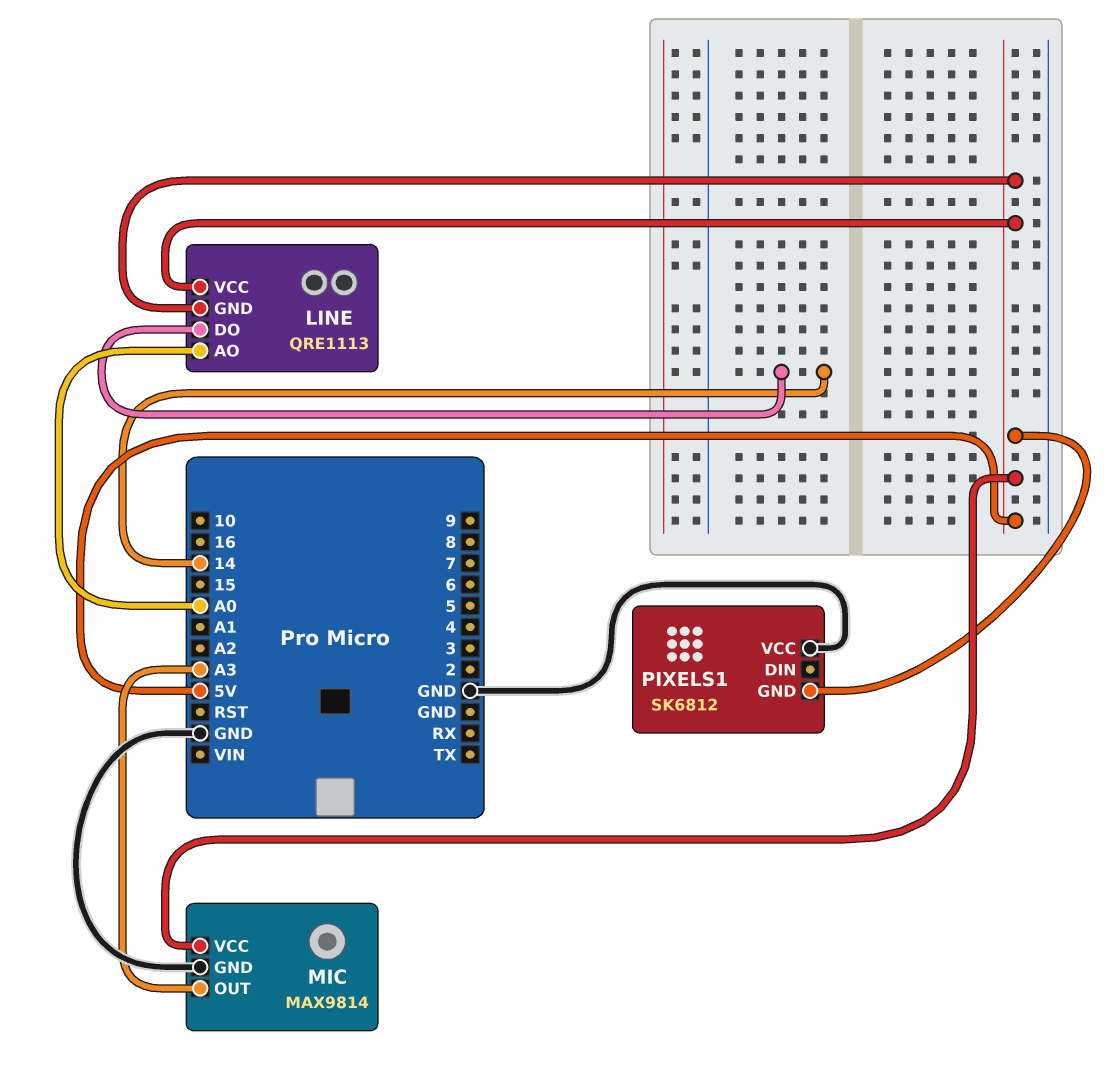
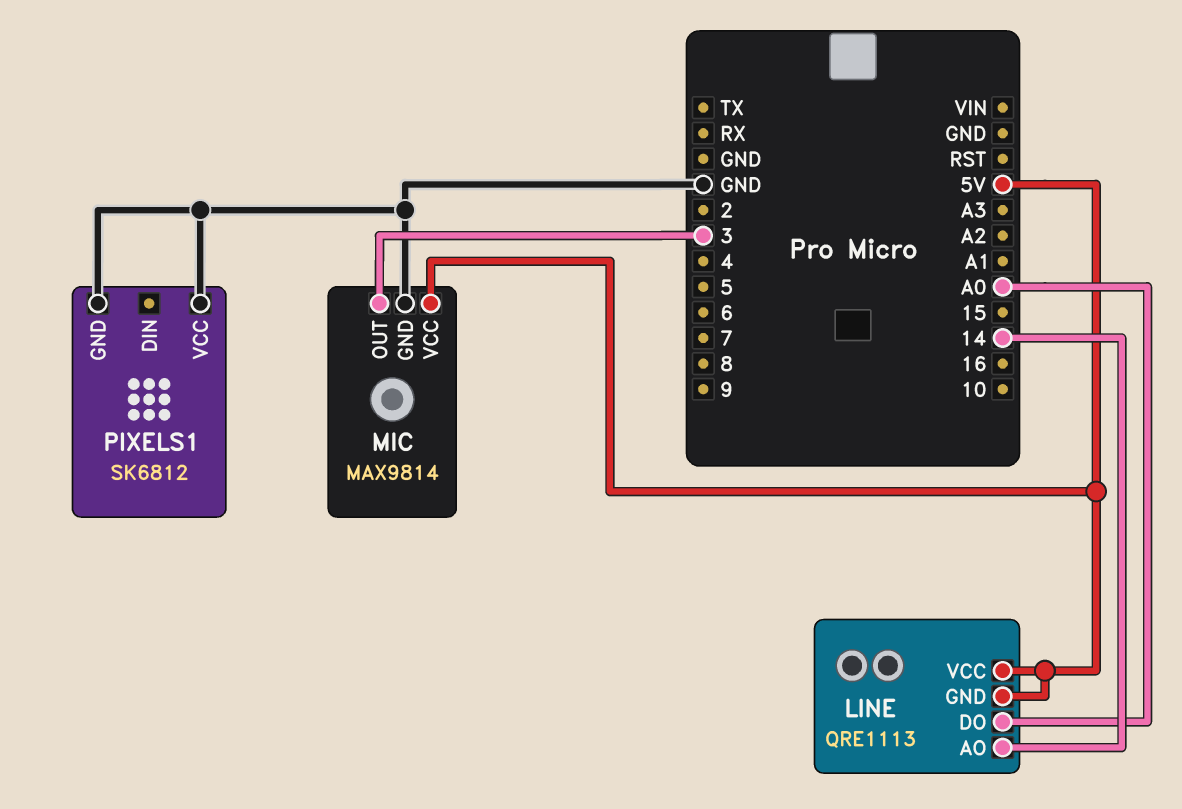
LINE pin AO: A0 -> 14
LINE pin DO: 14 -> A0
MIC pin OUT: A3 -> 3
PIXELS1 pin GND: 5V -> GND

